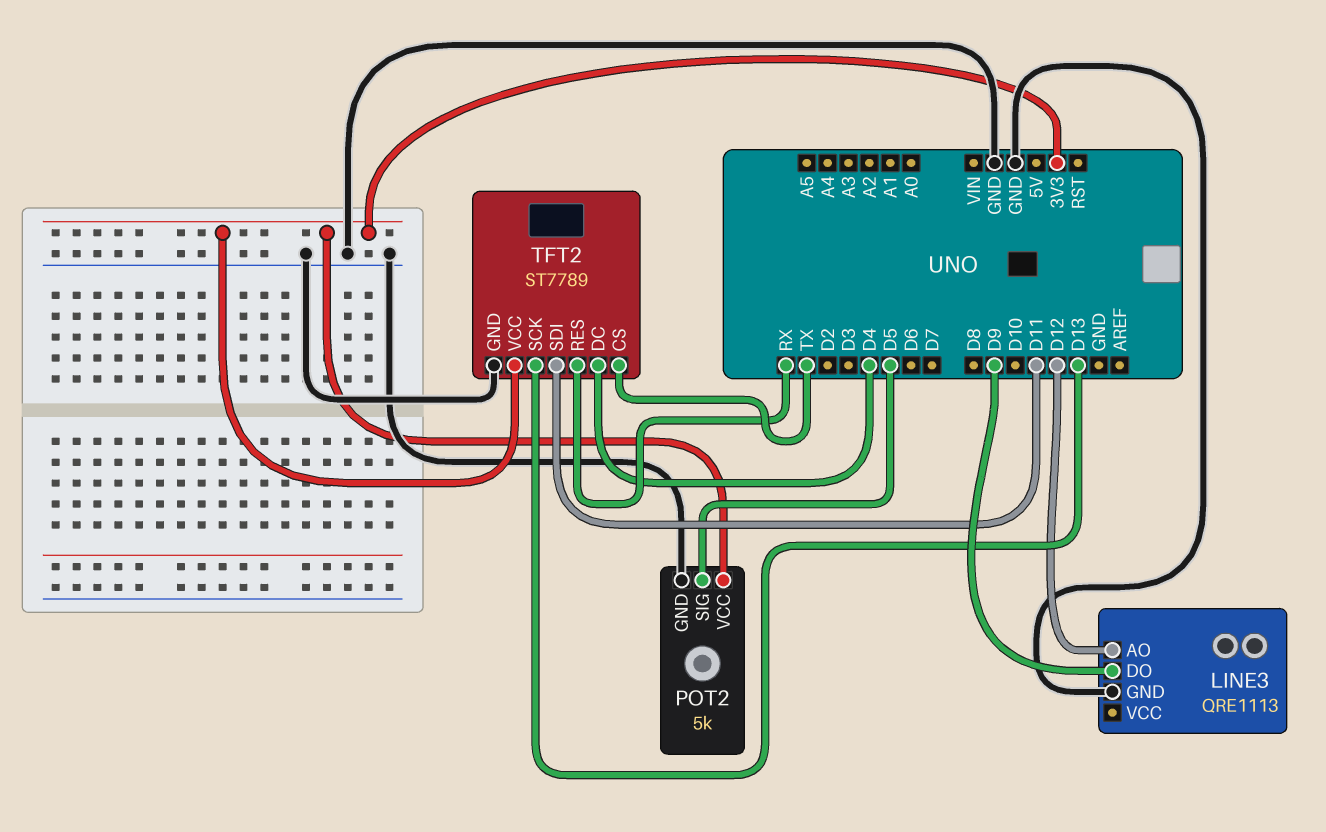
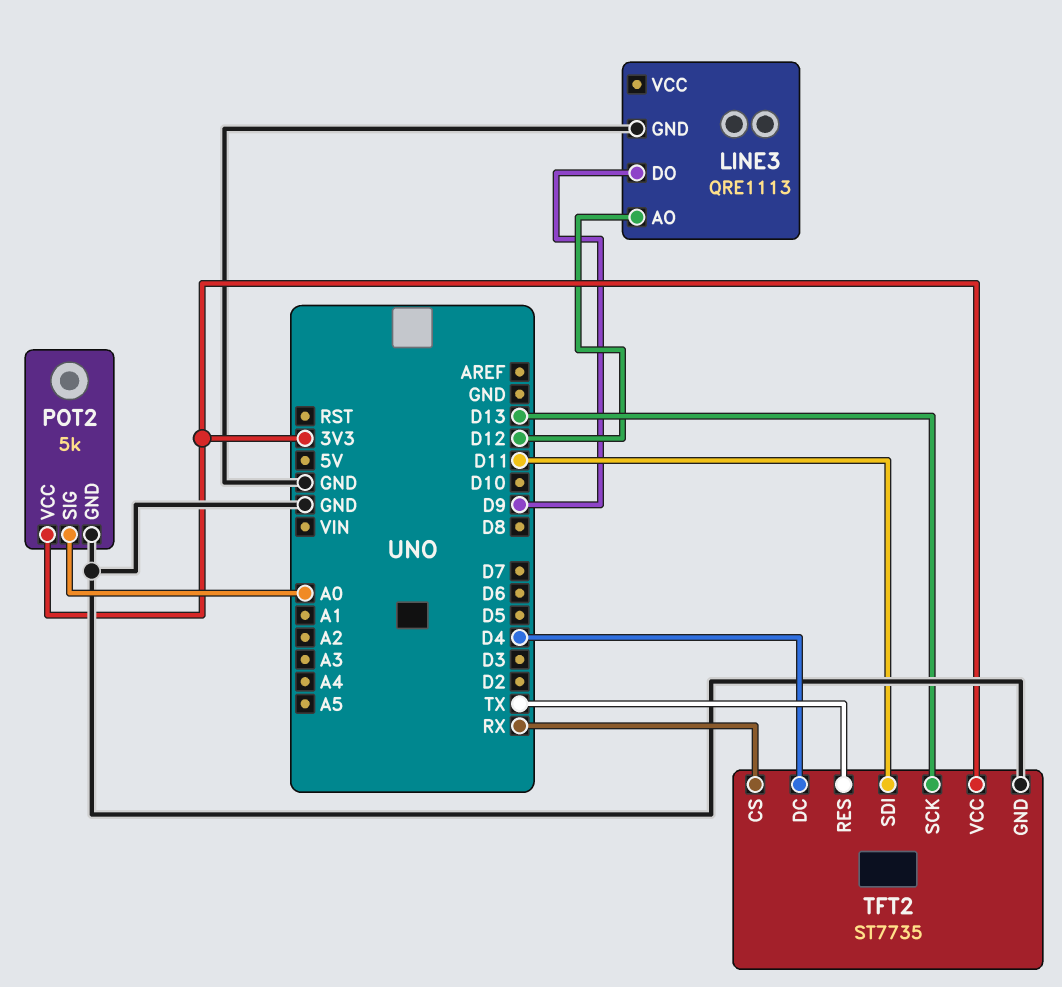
POT2 pin SIG: D5 -> A0
TFT2: ST7789 -> ST7735
TFT2 pin CS: TX -> RX
TFT2 pin RES: RX -> TX

